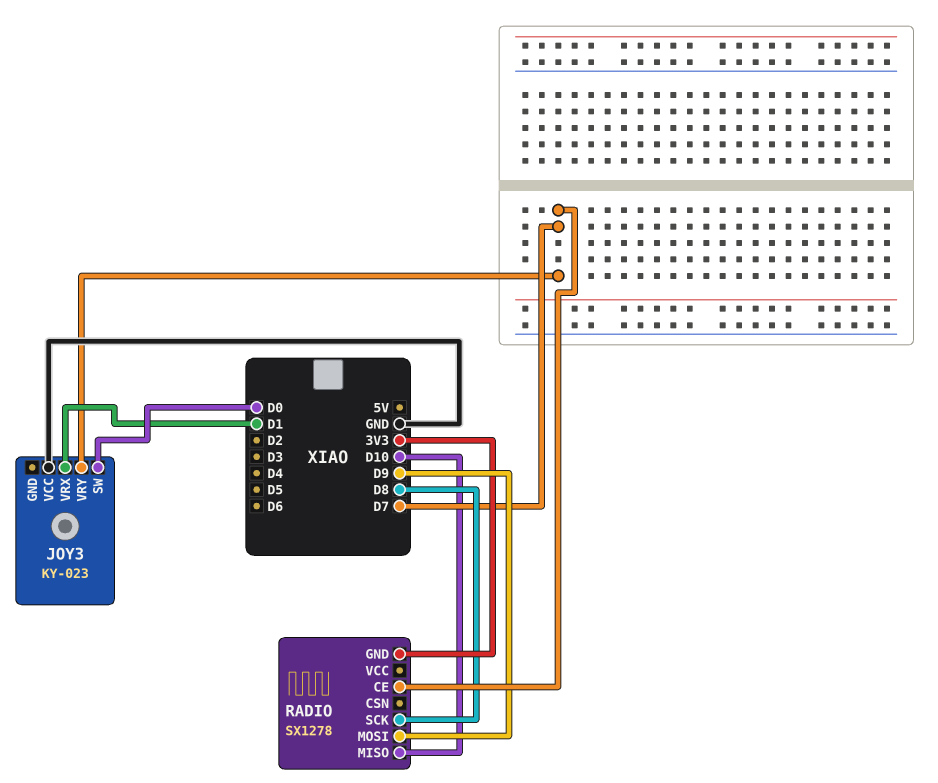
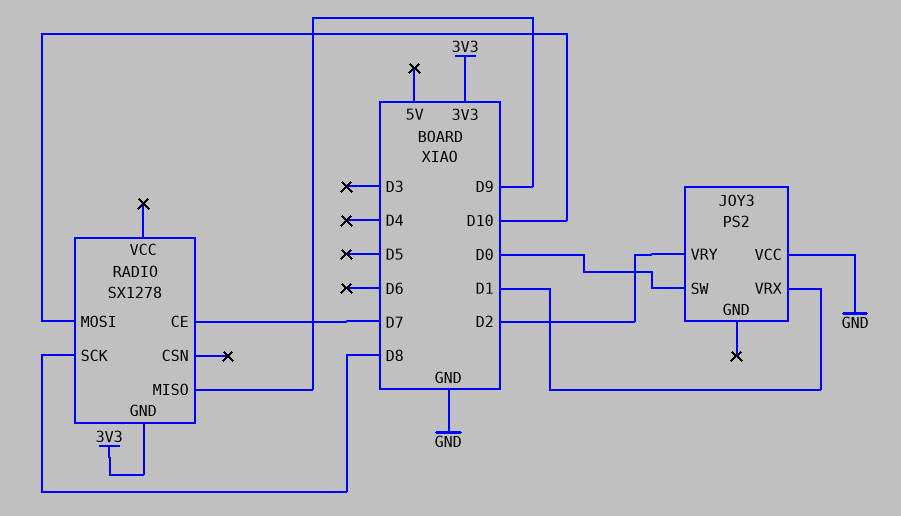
JOY3: KY-023 -> PS2
JOY3 pin VRY: D7 -> D2
RADIO pin MISO: D10 -> D9
RADIO pin MOSI: D9 -> D10

